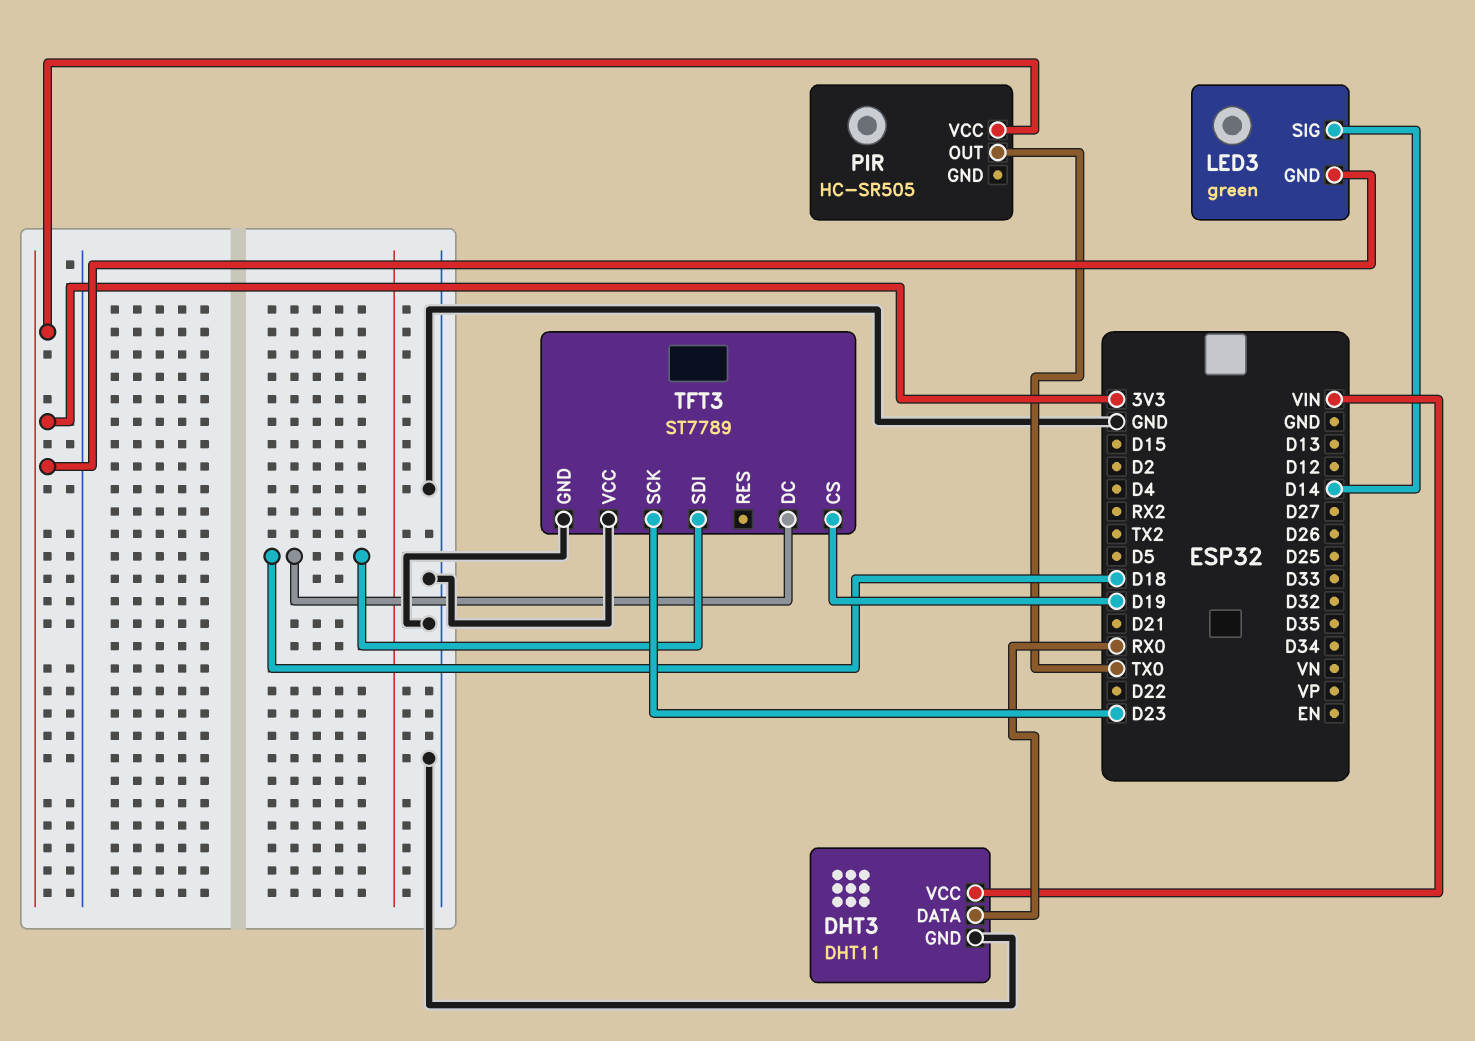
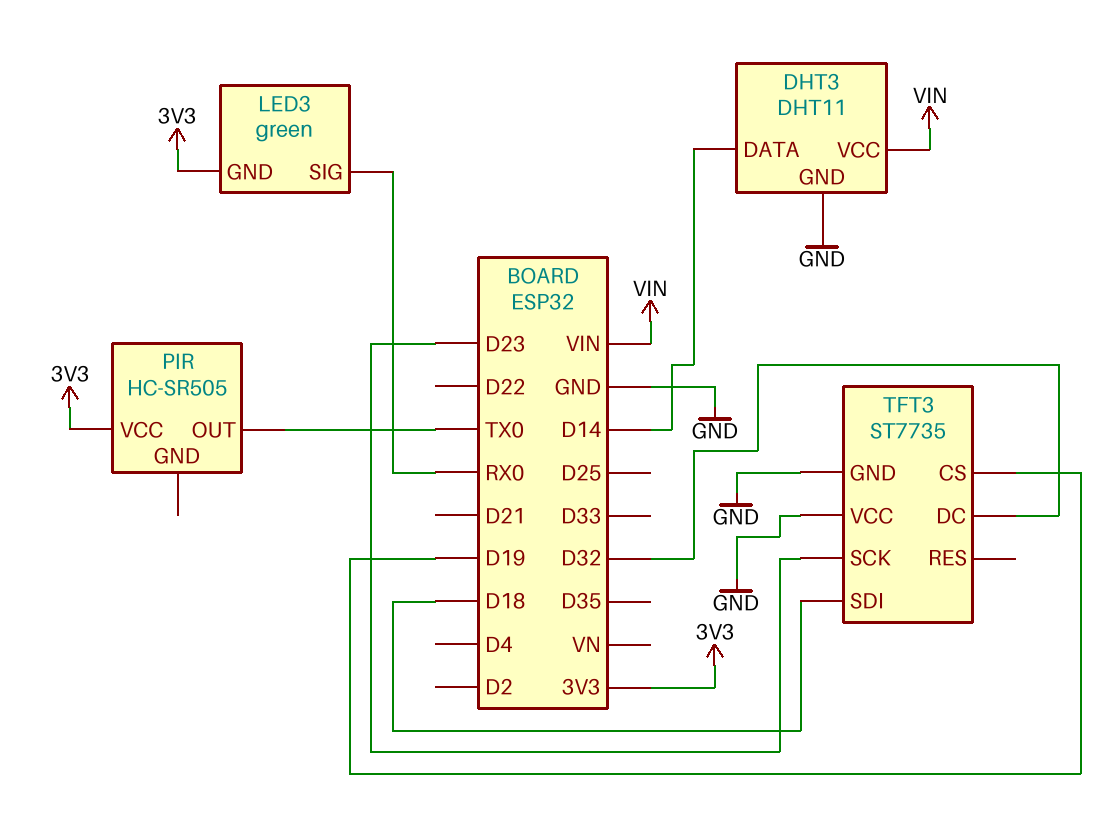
DHT3 pin DATA: RX0 -> D14
LED3 pin SIG: D14 -> RX0
TFT3: ST7789 -> ST7735
TFT3 pin DC: D18 -> D32

